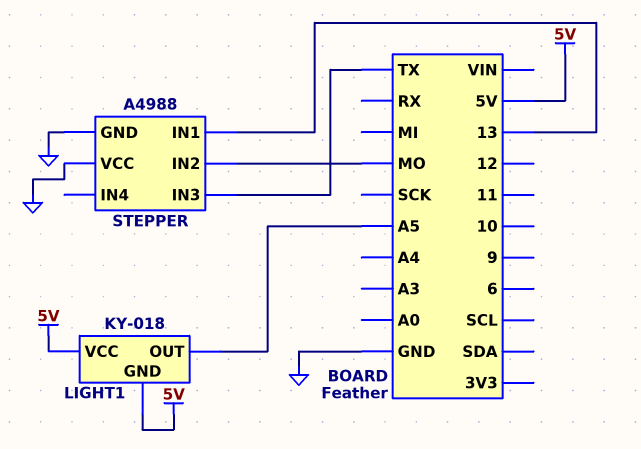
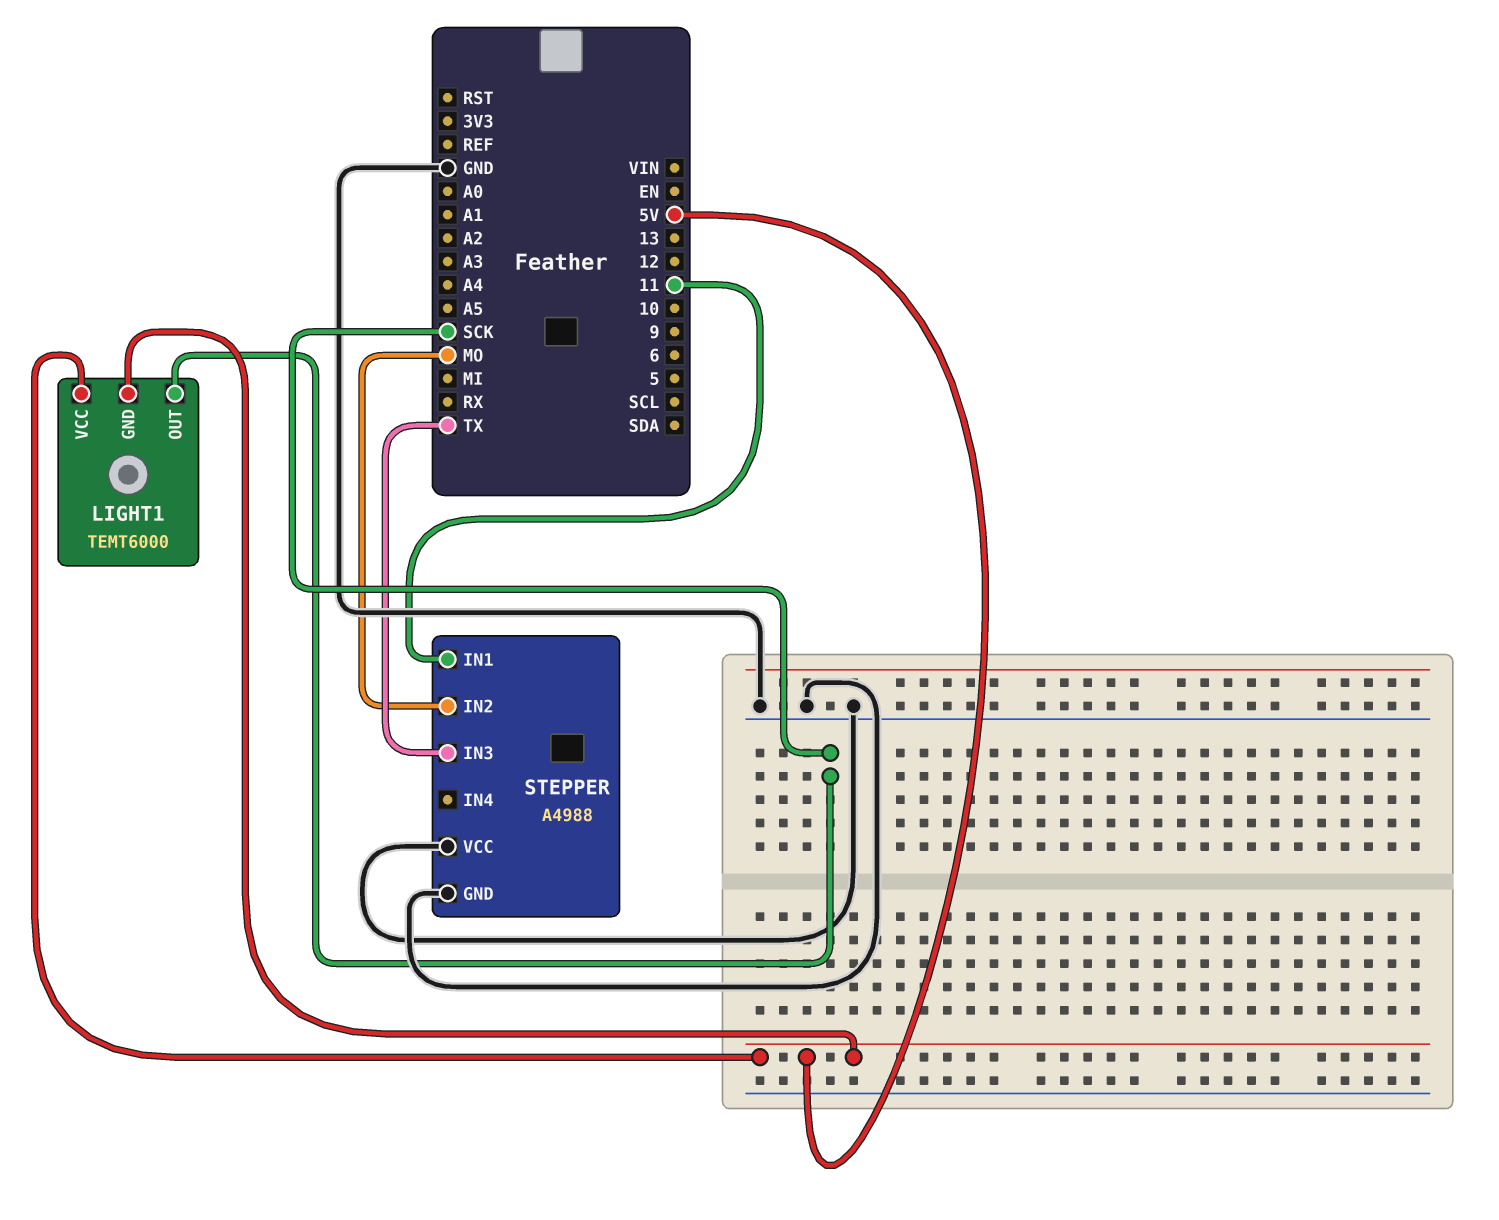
LIGHT1: KY-018 -> TEMT6000
LIGHT1 pin OUT: A5 -> SCK
STEPPER pin IN1: 13 -> 11

